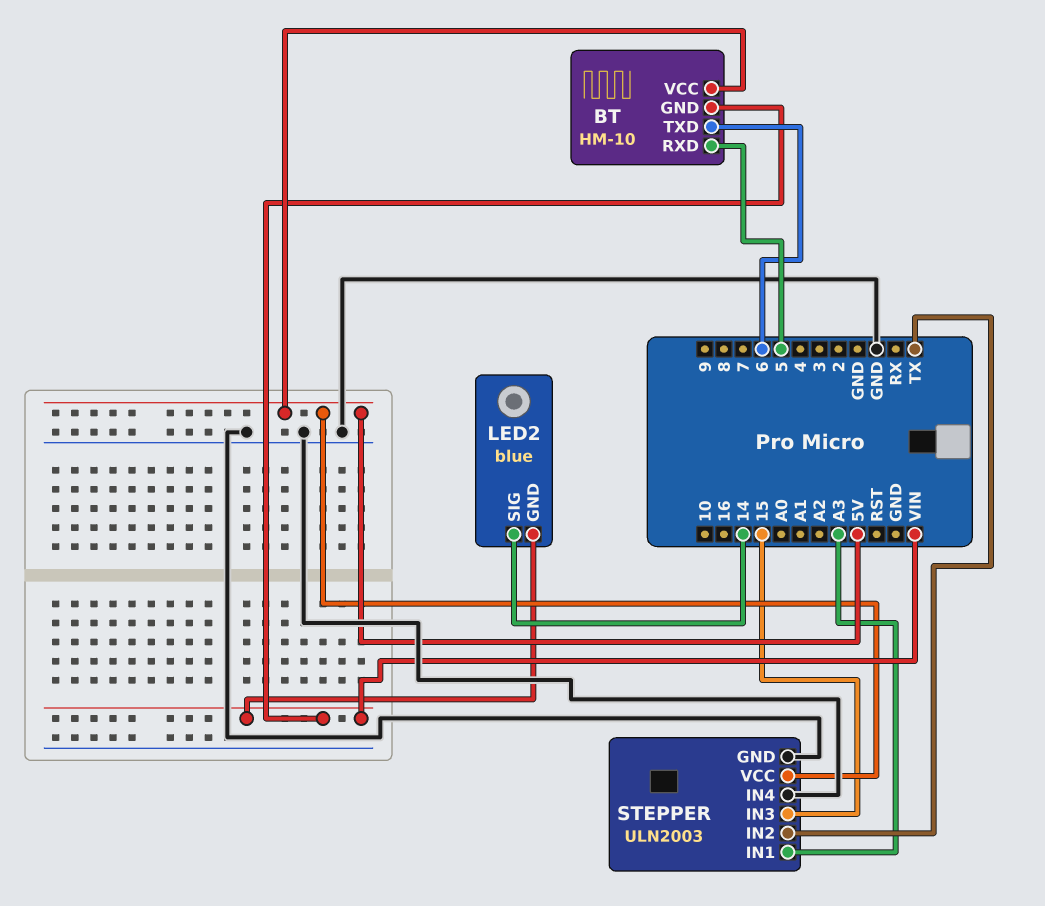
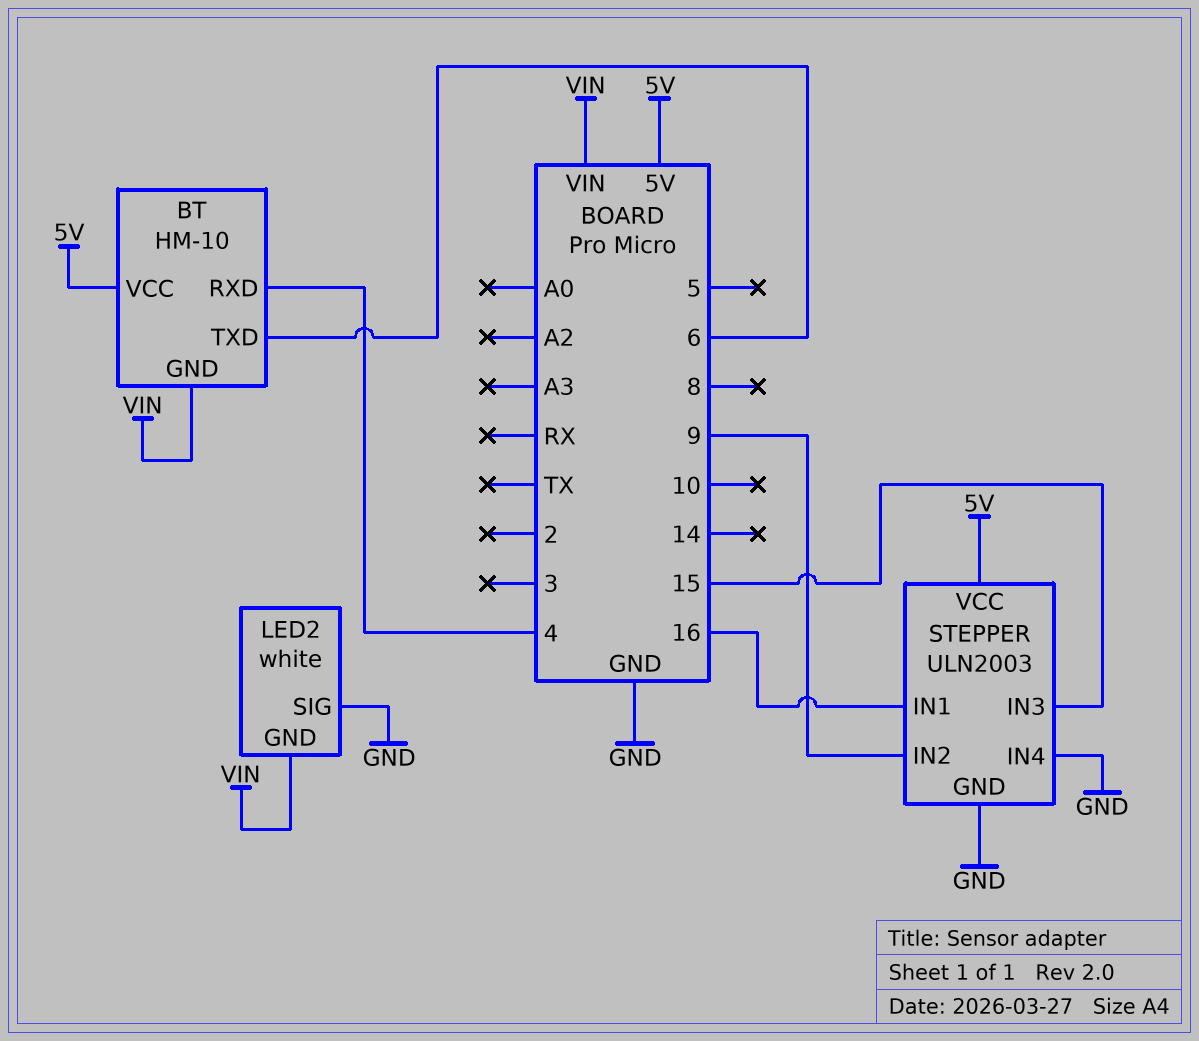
BT pin RXD: 5 -> 4
LED2: blue -> white
LED2 pin SIG: 14 -> GND
STEPPER pin IN1: A3 -> 16
STEPPER pin IN2: TX -> 9

